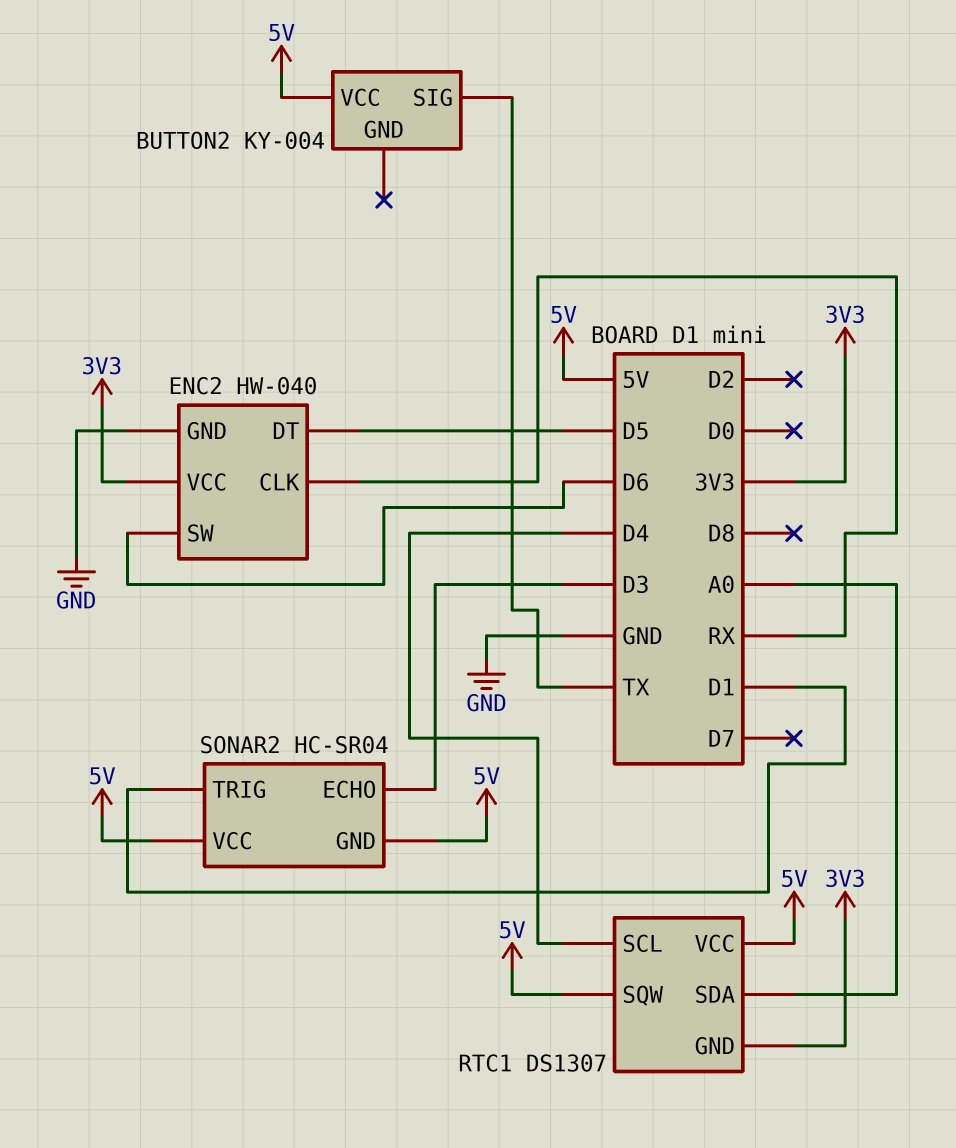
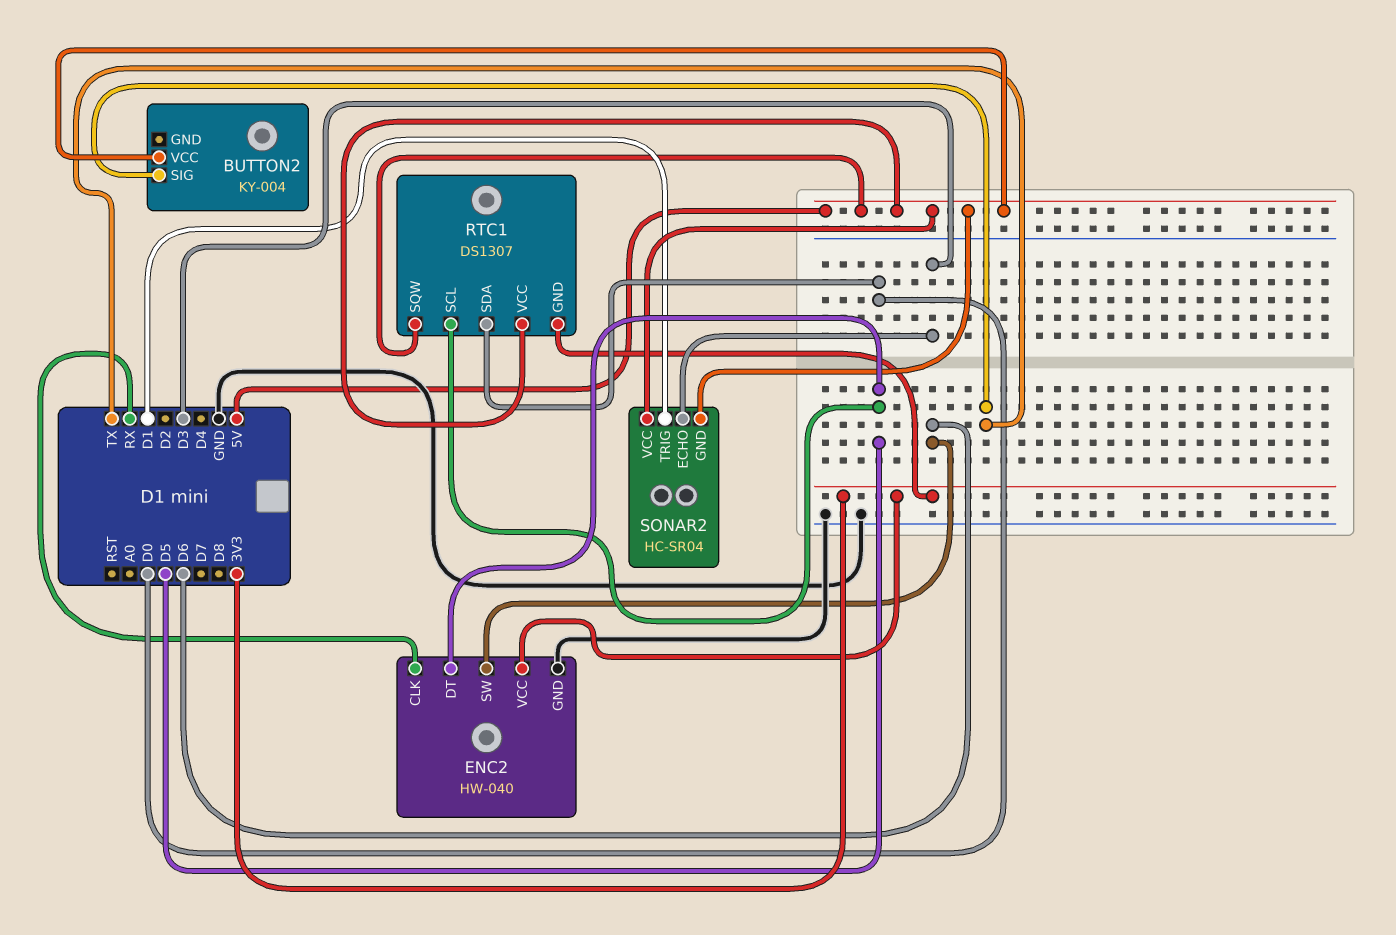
RTC1 pin SCL: D4 -> D5
RTC1 pin SDA: A0 -> D0

